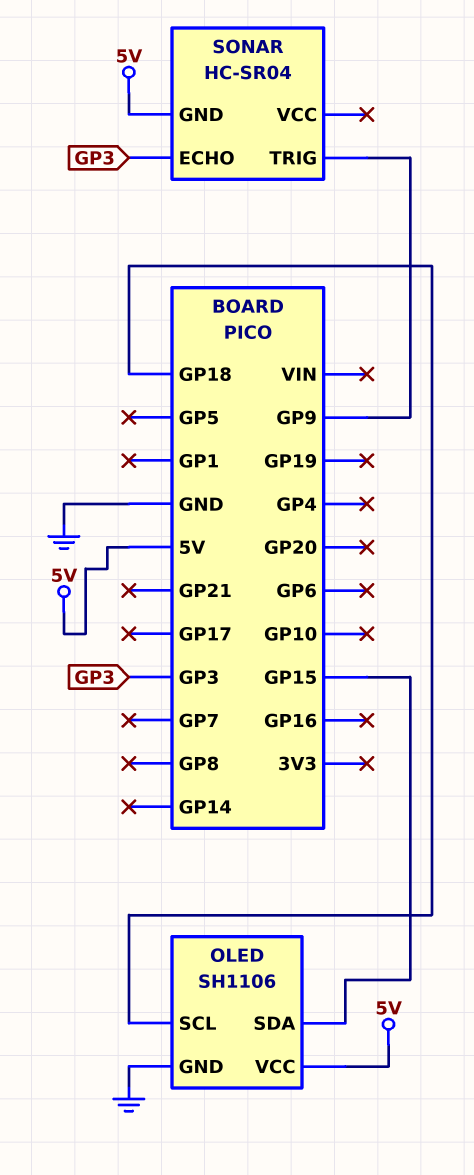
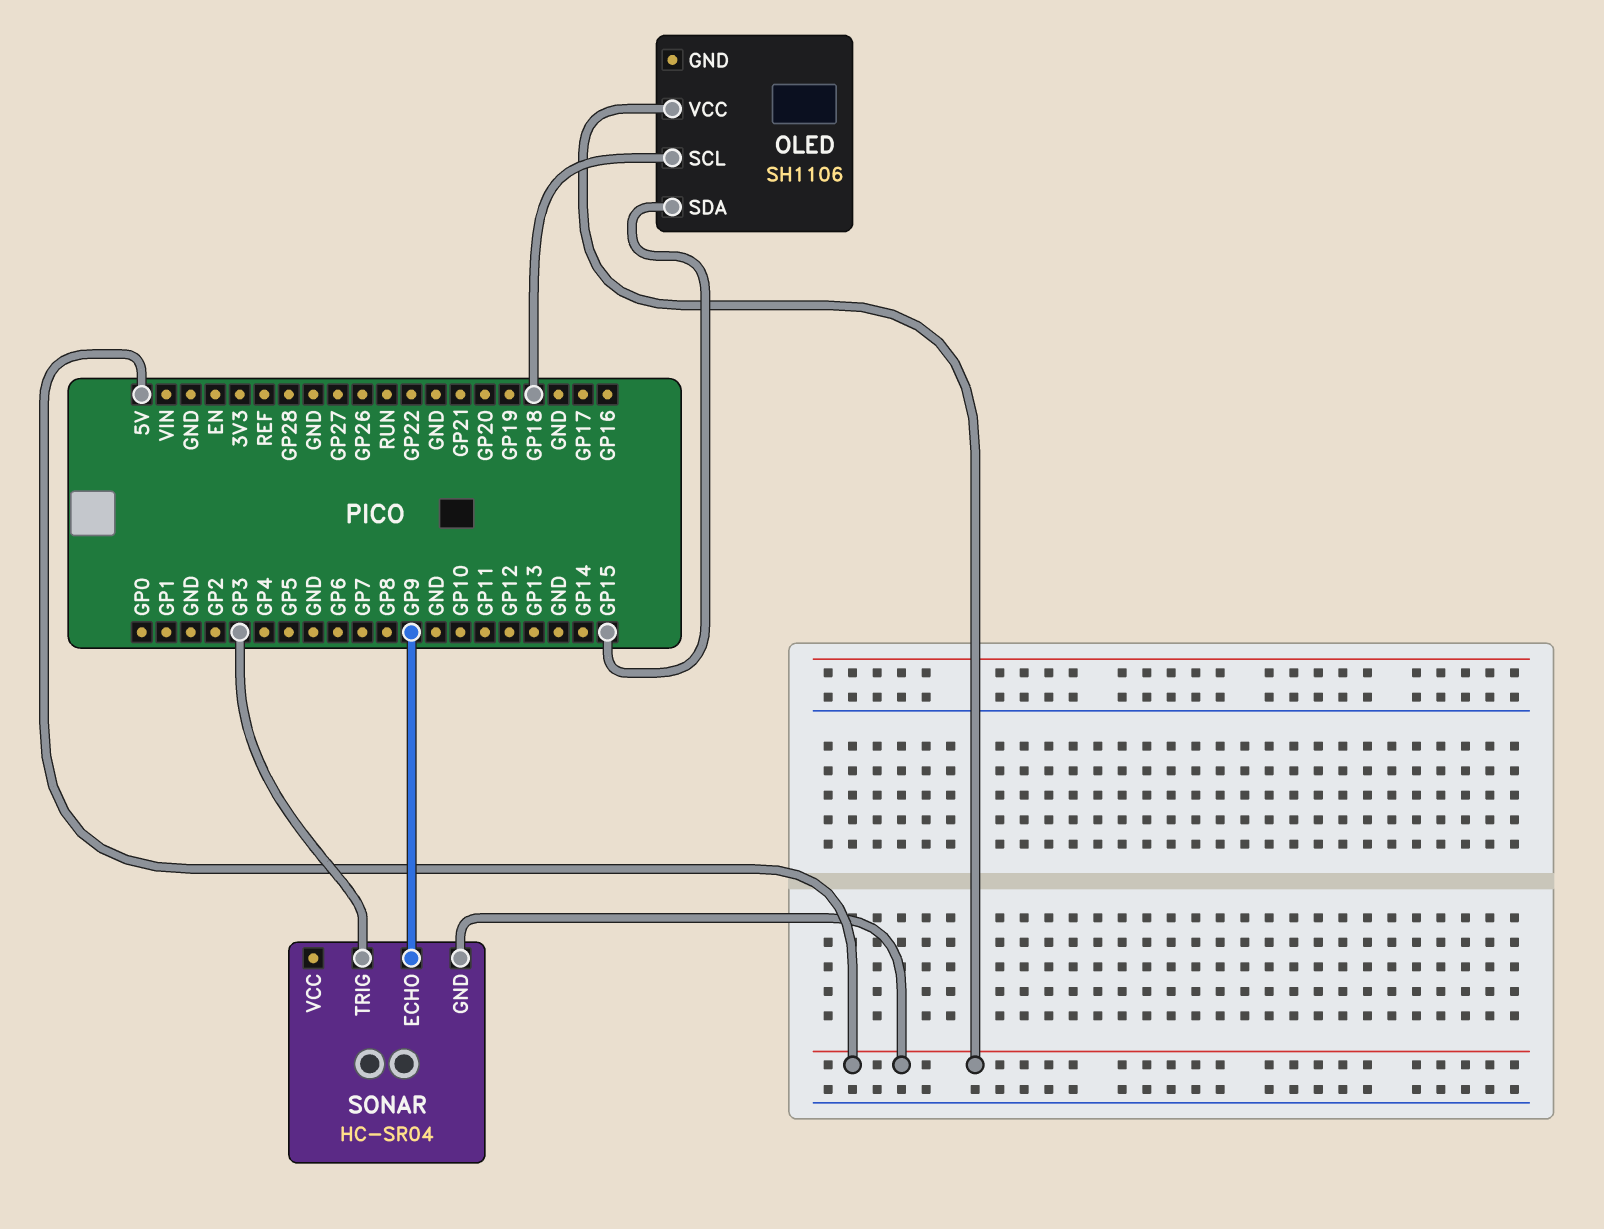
OLED pin GND: GND -> none
SONAR pin ECHO: GP3 -> GP9
SONAR pin TRIG: GP9 -> GP3

